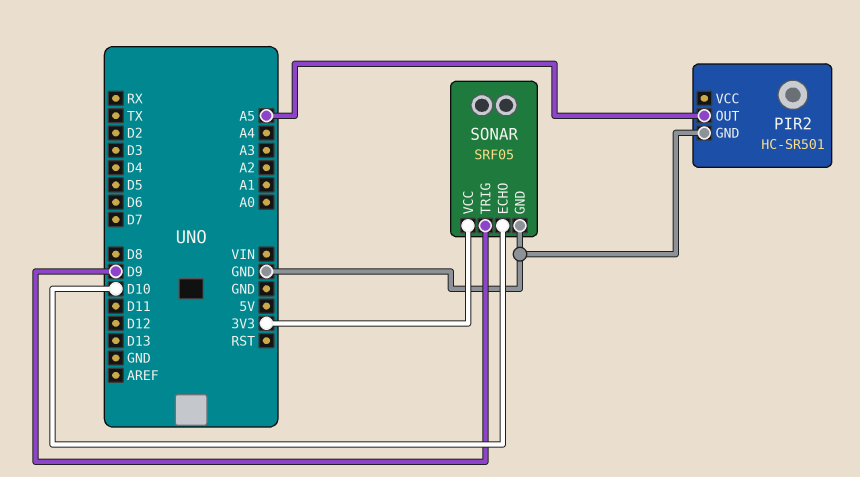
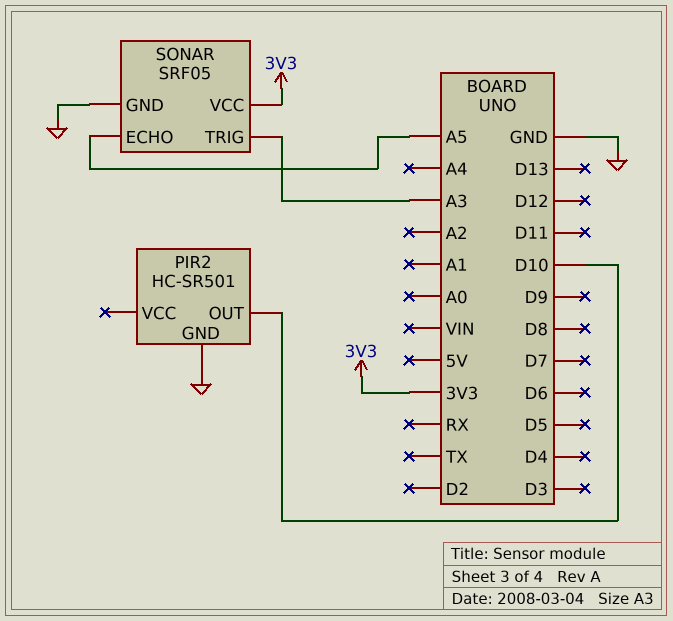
PIR2 pin OUT: A5 -> D10
SONAR pin ECHO: D10 -> A5
SONAR pin TRIG: D9 -> A3

